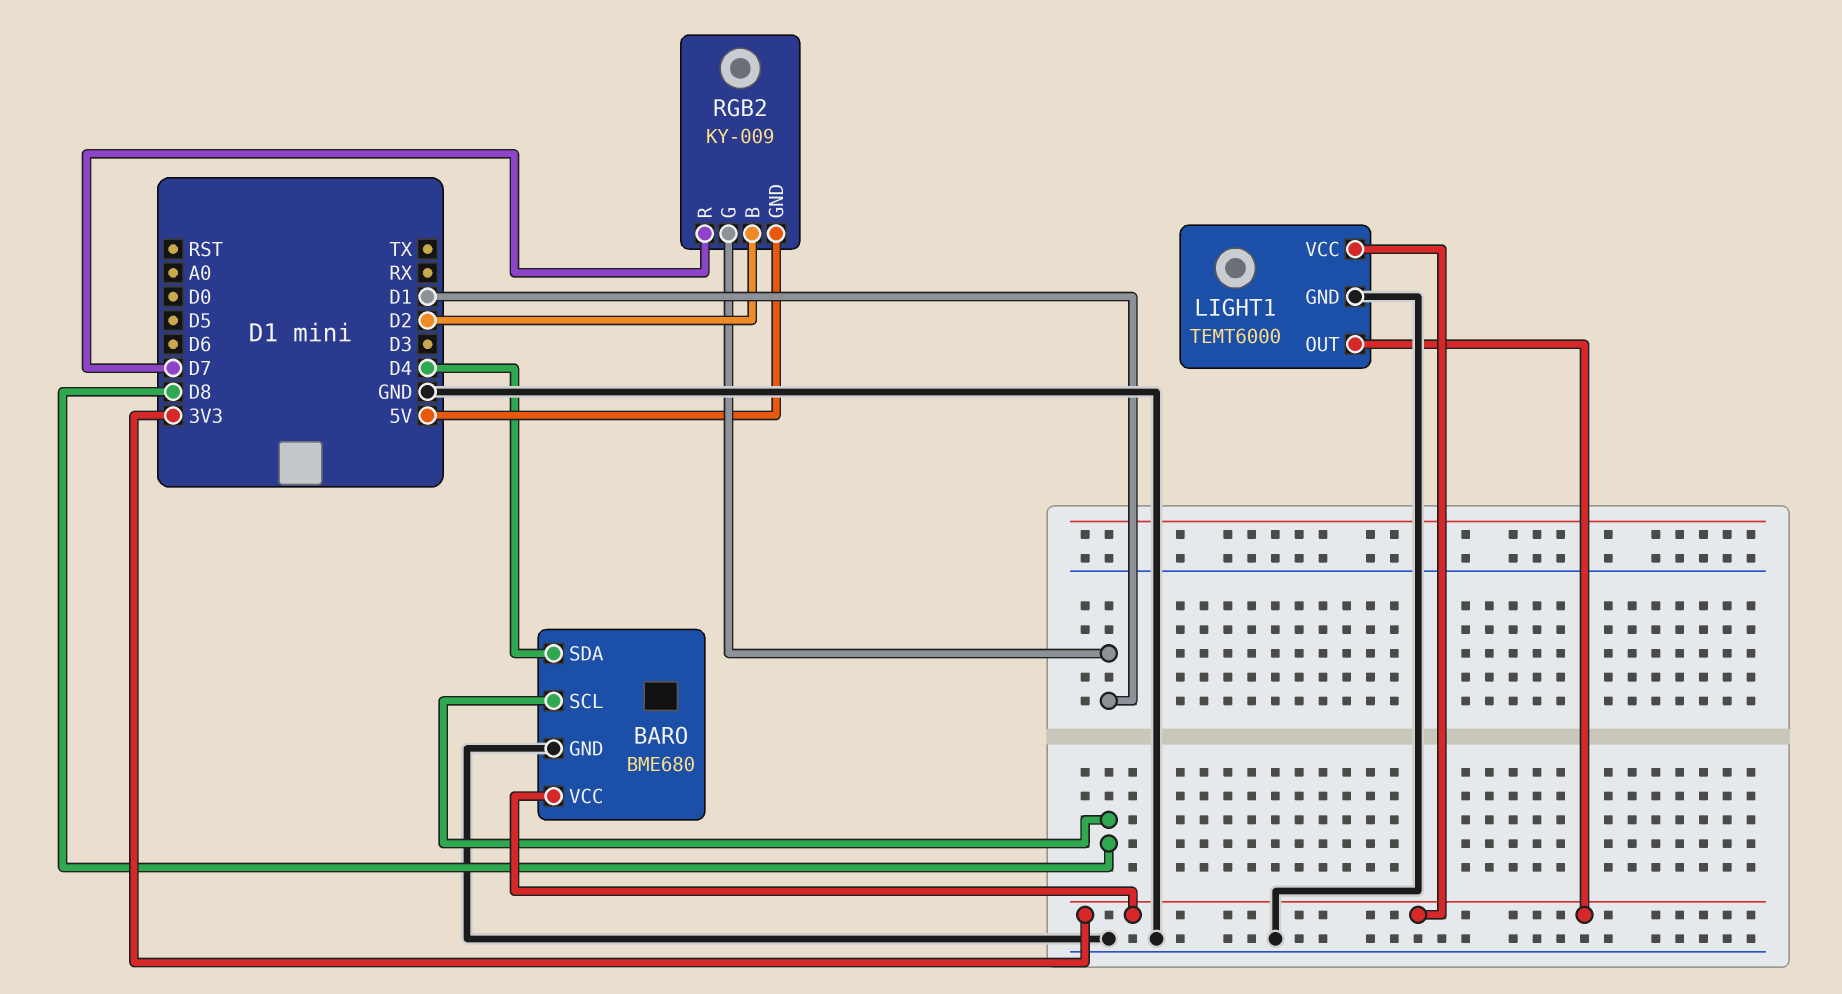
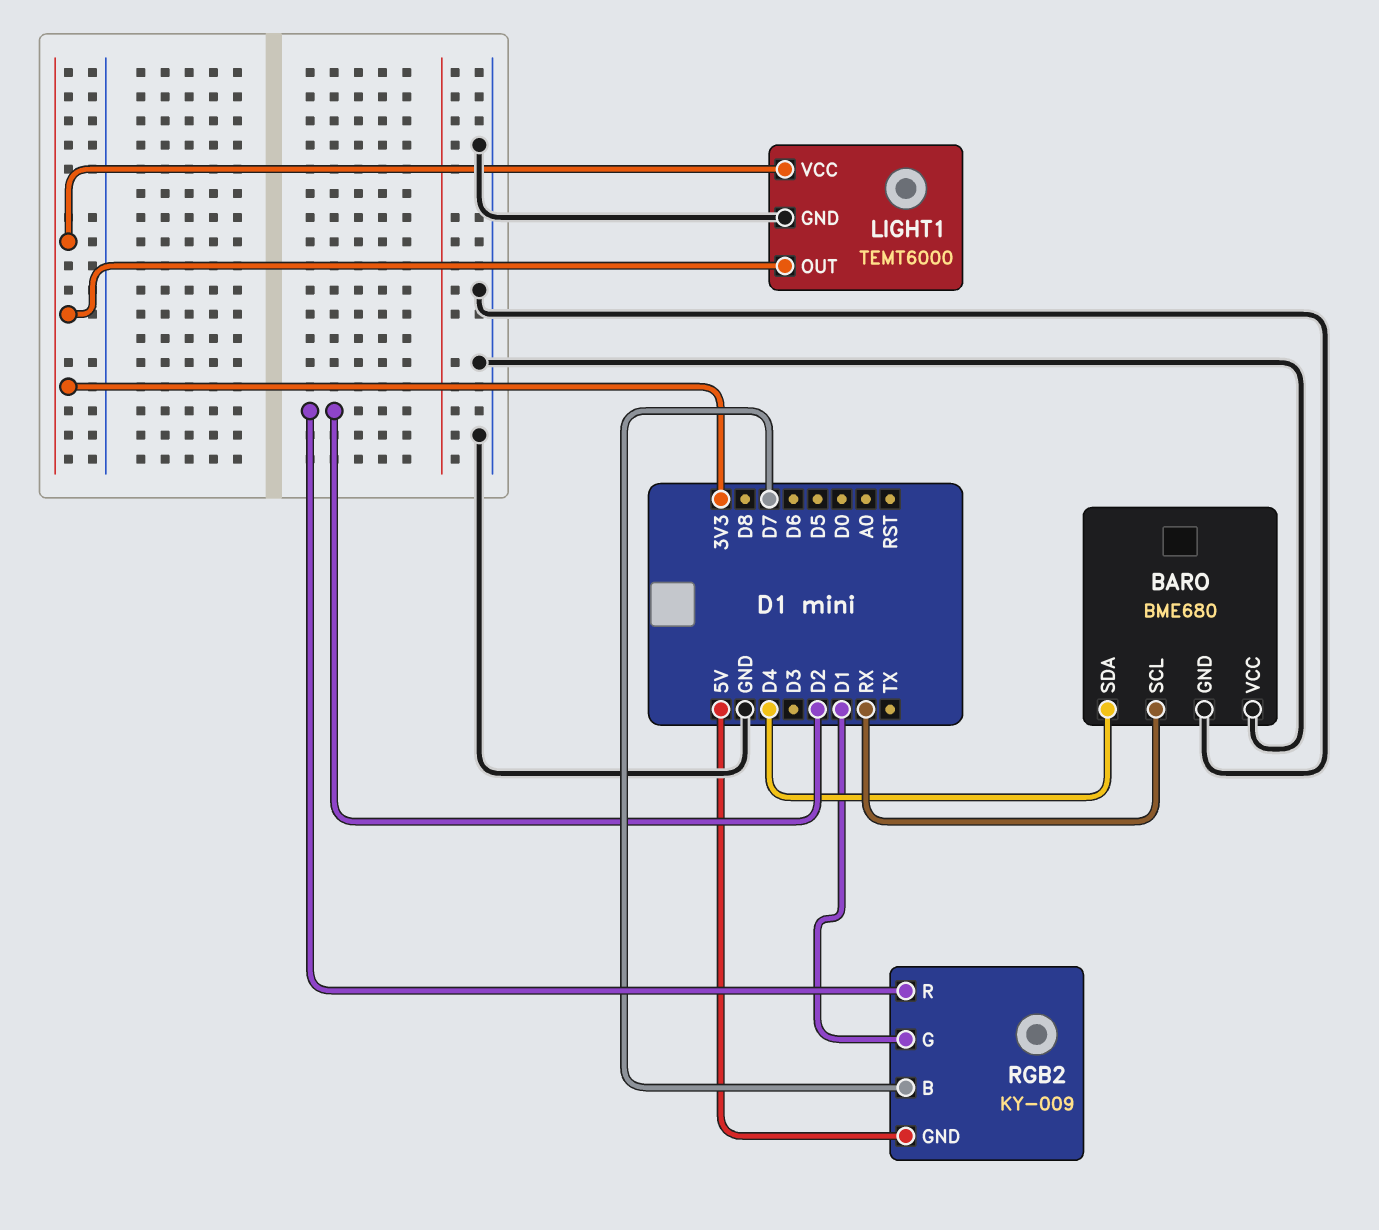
BARO pin SCL: D8 -> RX
BARO pin VCC: 3V3 -> GND
RGB2 pin B: D2 -> D7
RGB2 pin R: D7 -> D2

